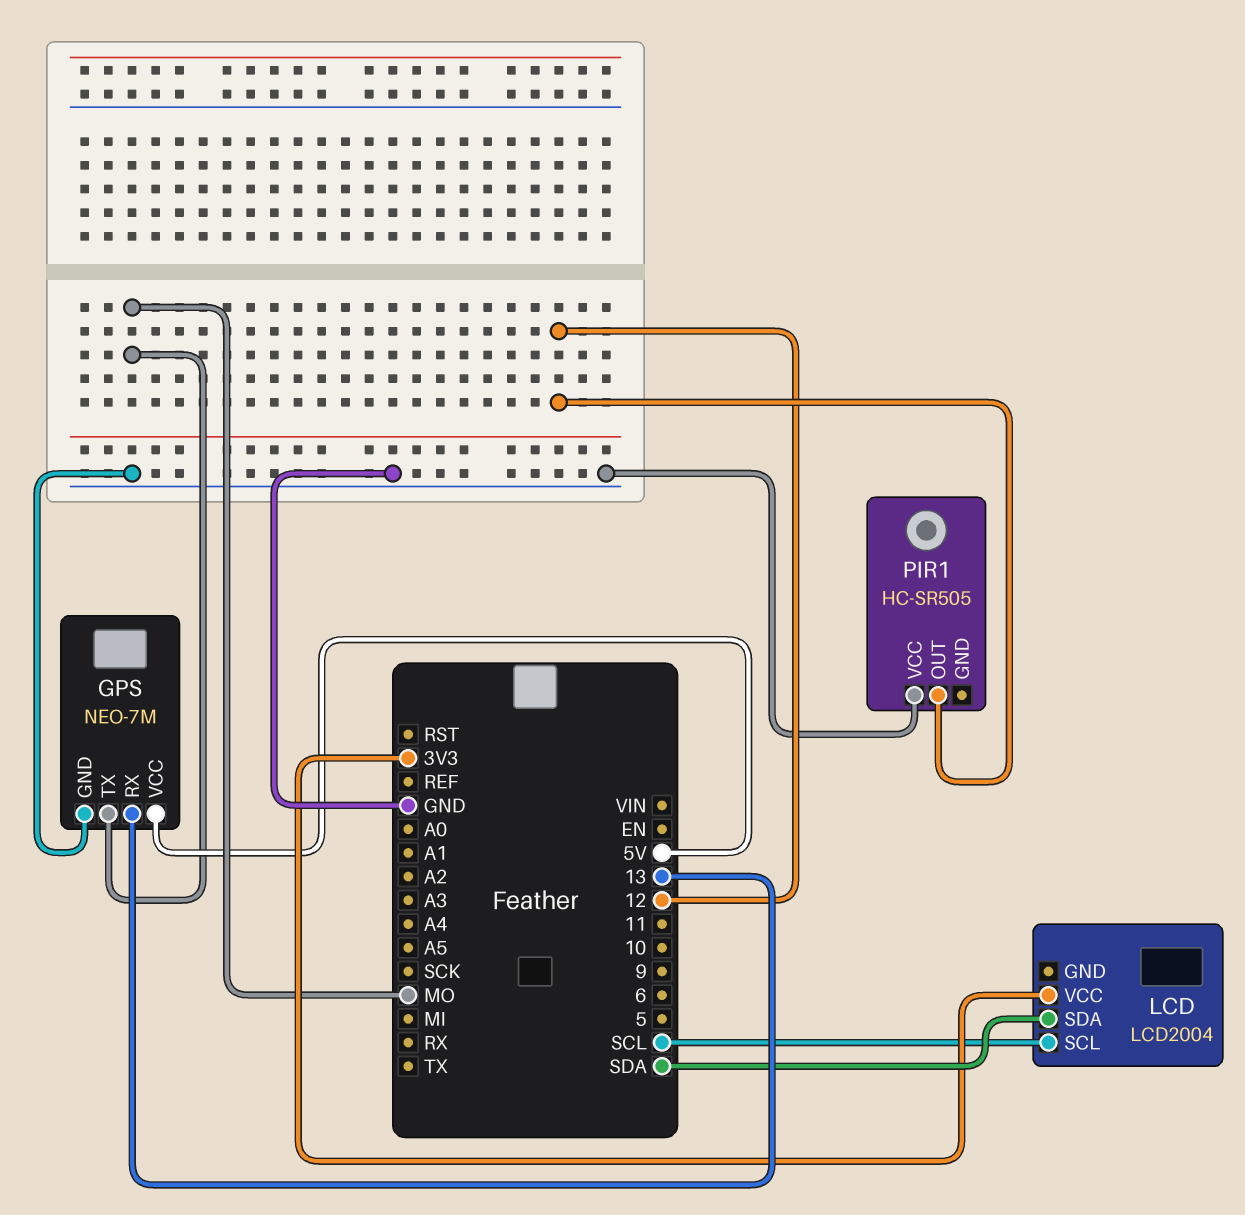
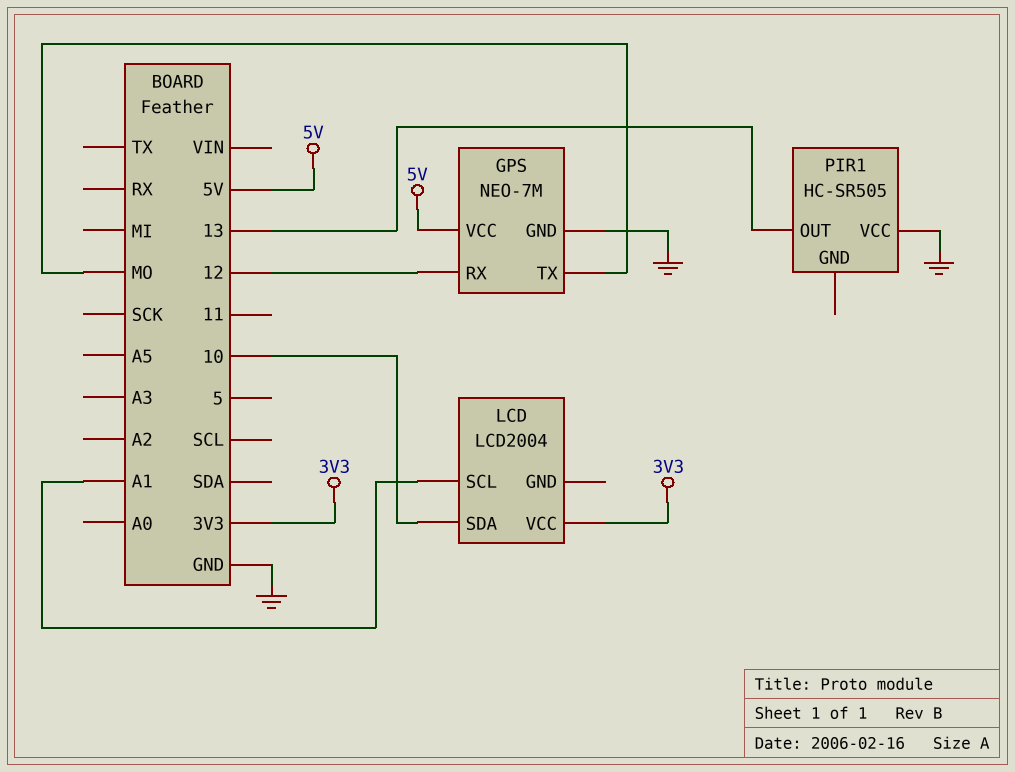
GPS pin RX: 13 -> 12
LCD pin SCL: SCL -> A1
LCD pin SDA: SDA -> 10
PIR1 pin OUT: 12 -> 13

